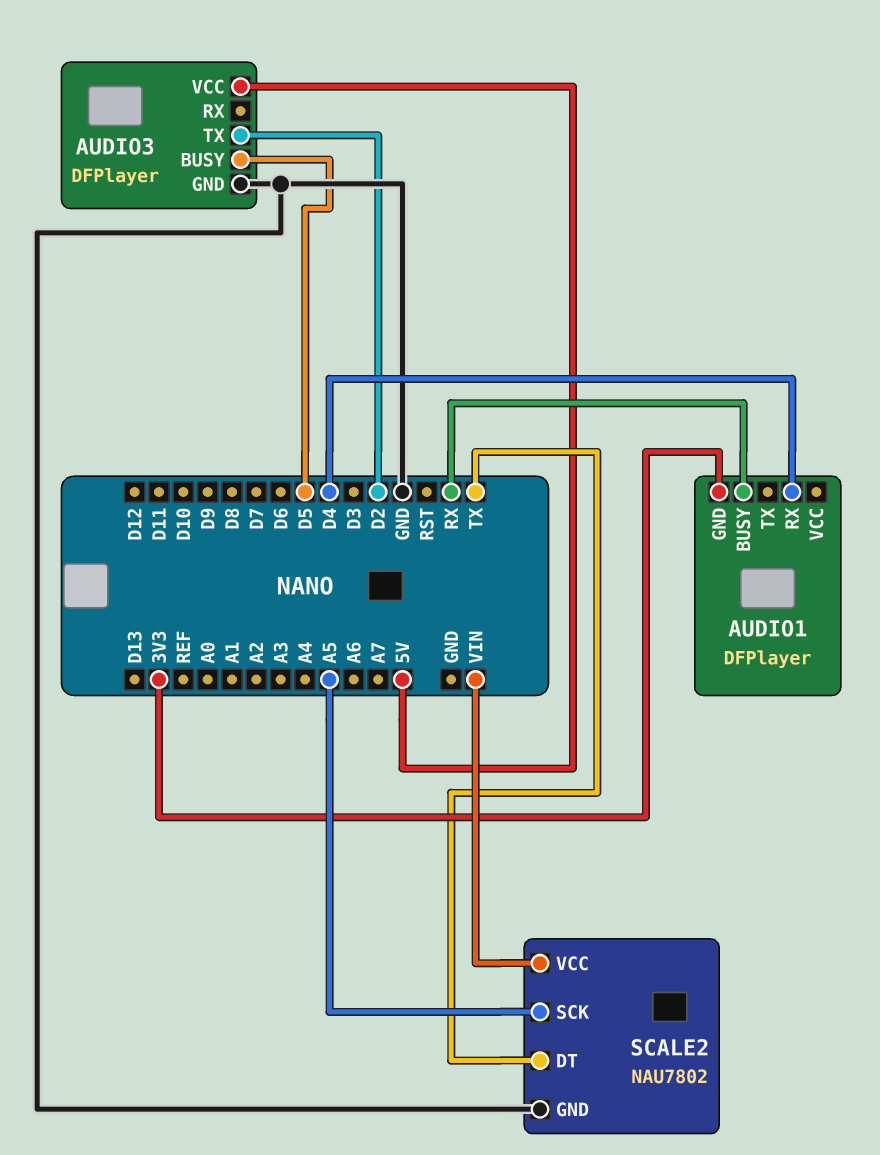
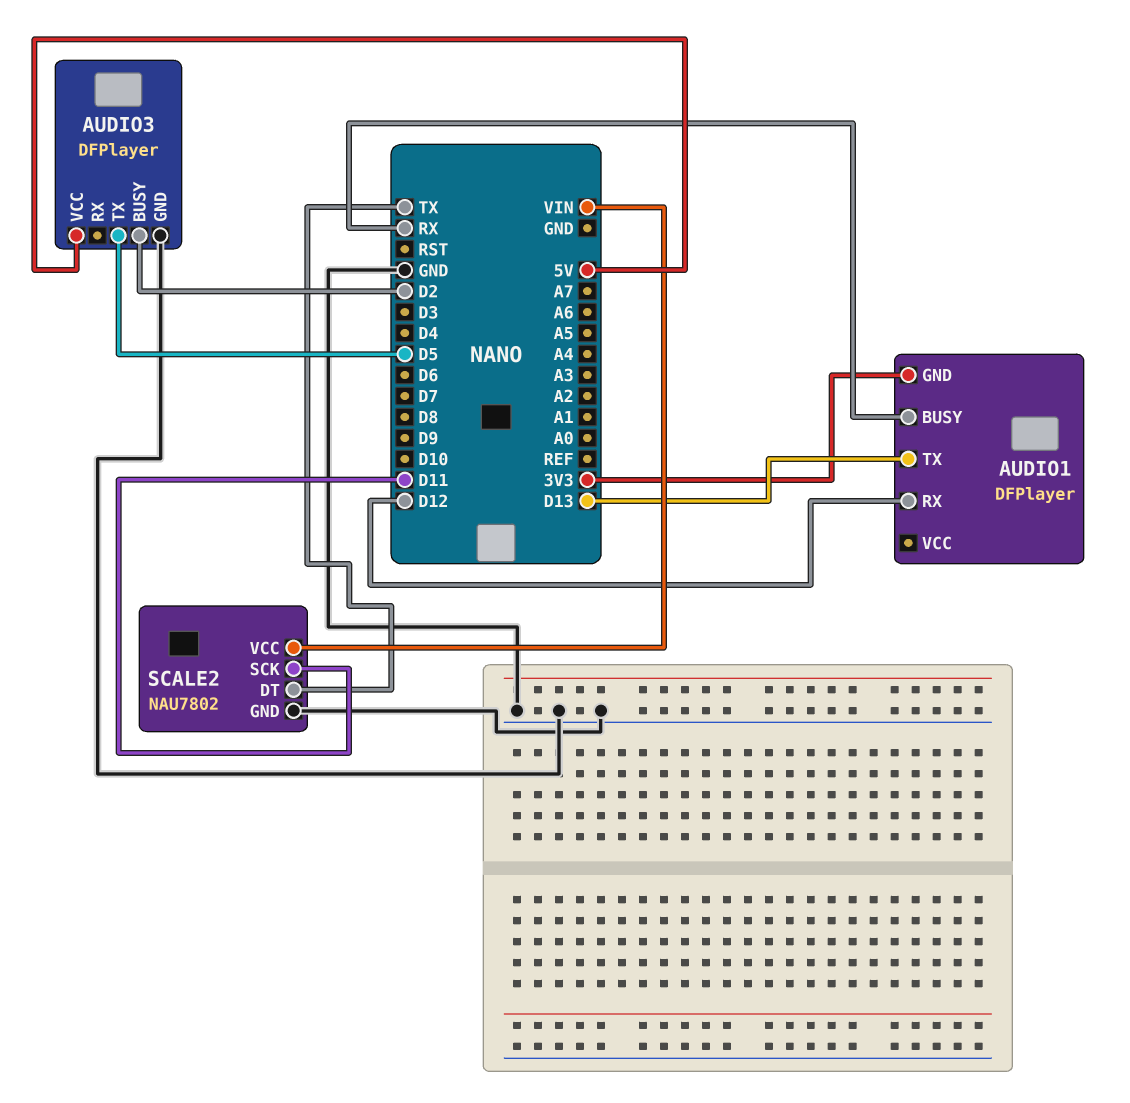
AUDIO1 pin RX: D4 -> D12
AUDIO1 pin TX: none -> D13
AUDIO3 pin BUSY: D5 -> D2
AUDIO3 pin TX: D2 -> D5
SCALE2 pin SCK: A5 -> D11

